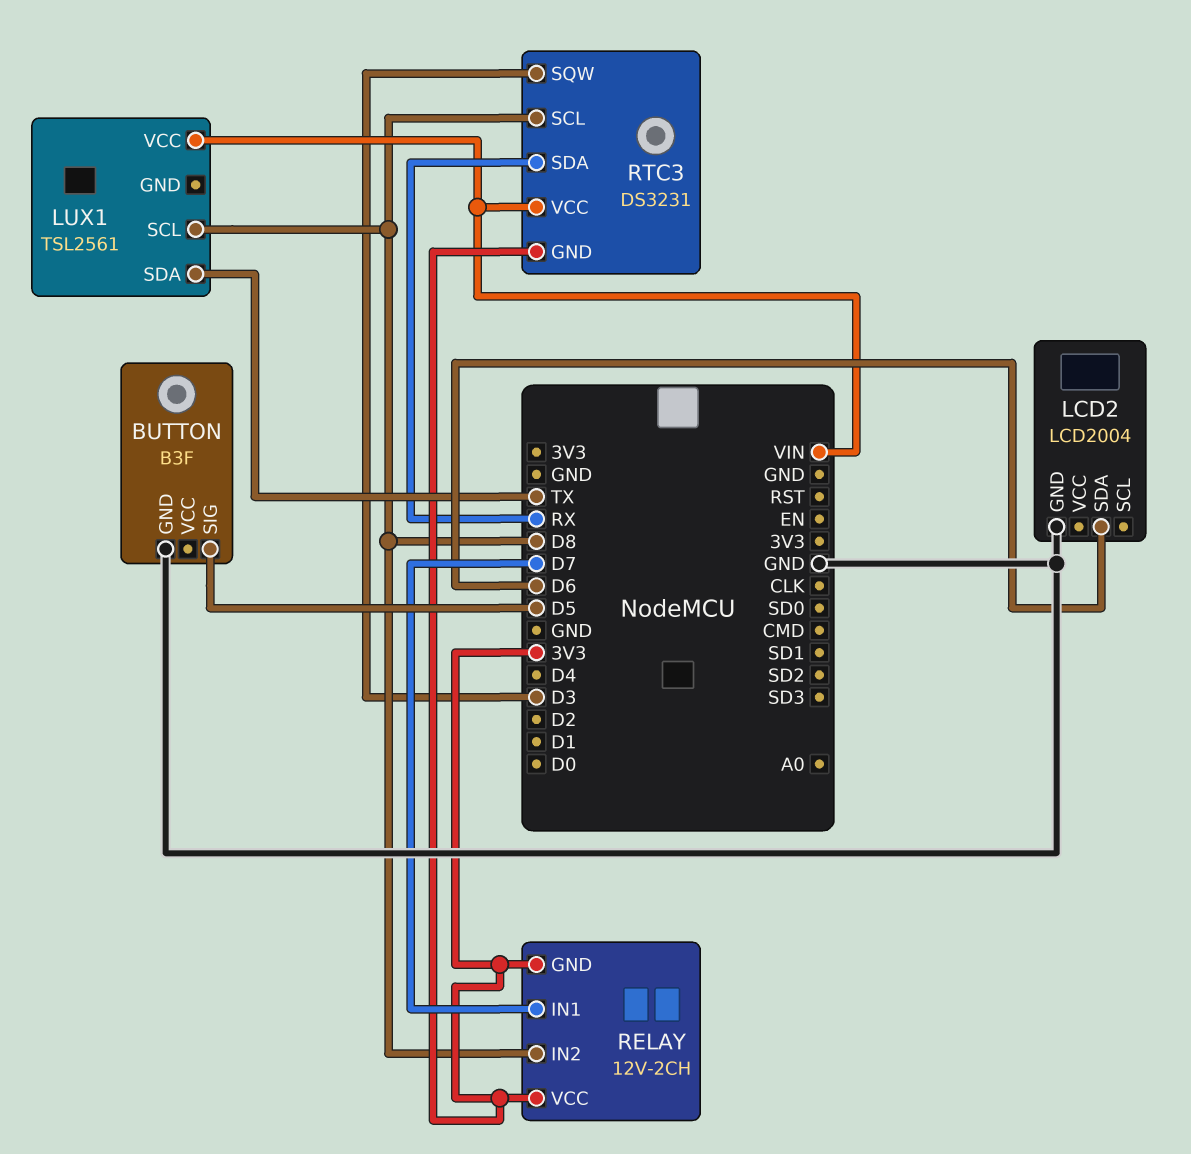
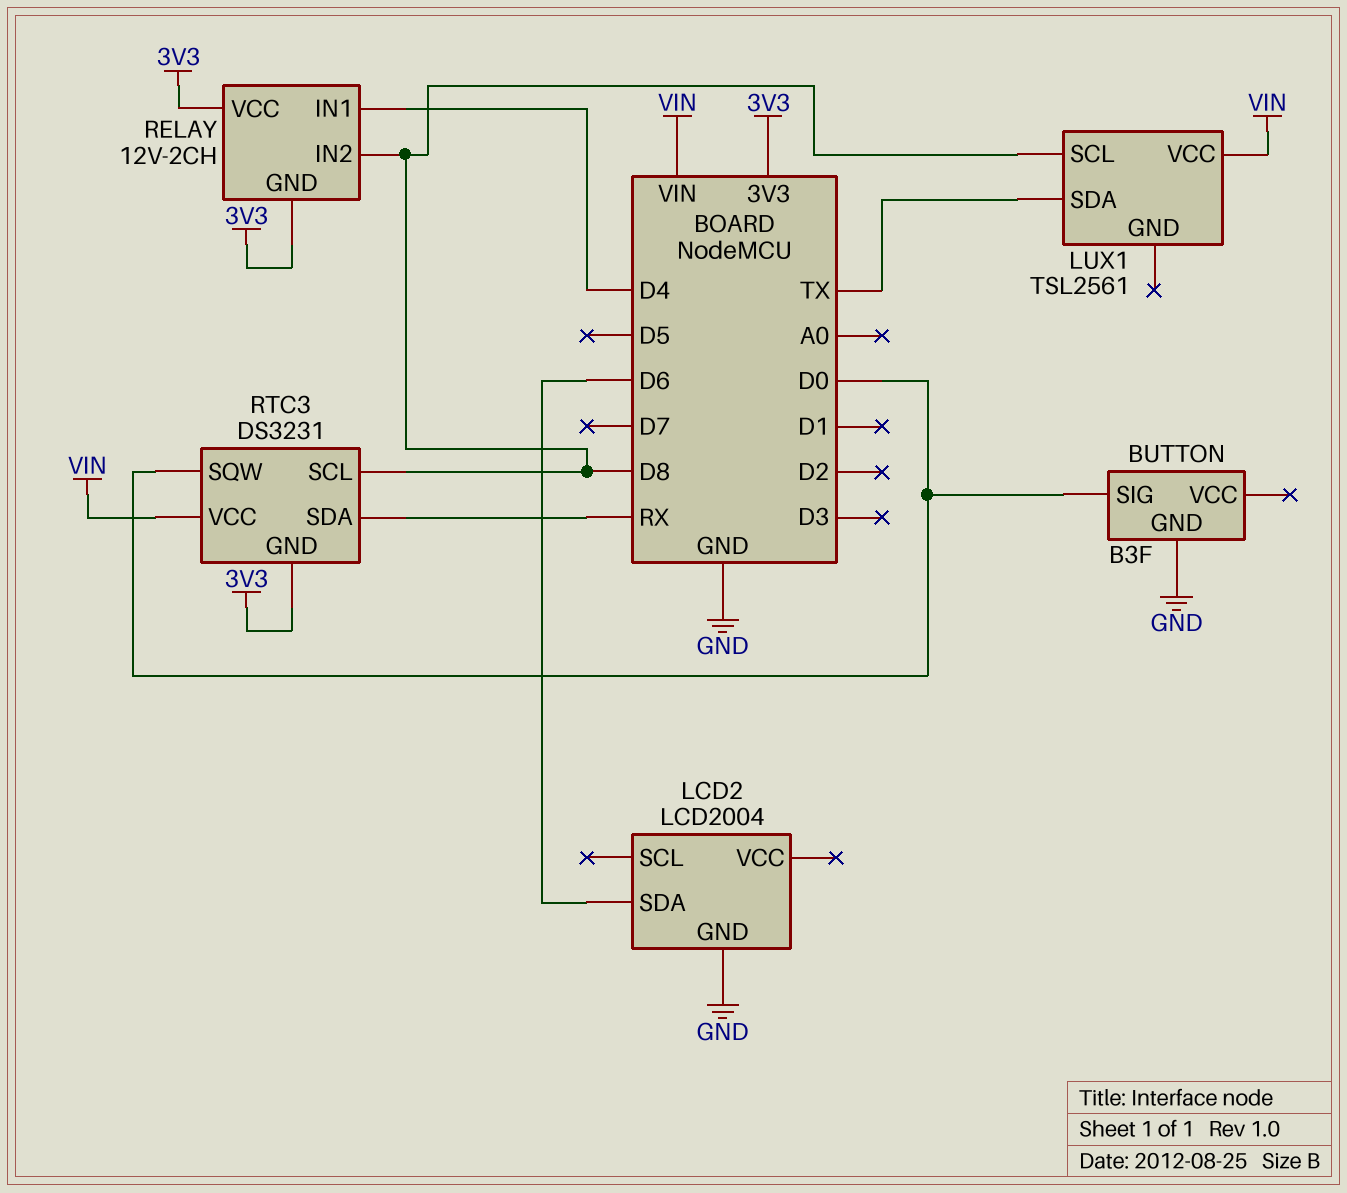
BUTTON pin SIG: D5 -> D0
RELAY pin IN1: D7 -> D4
RTC3 pin SQW: D3 -> D0

